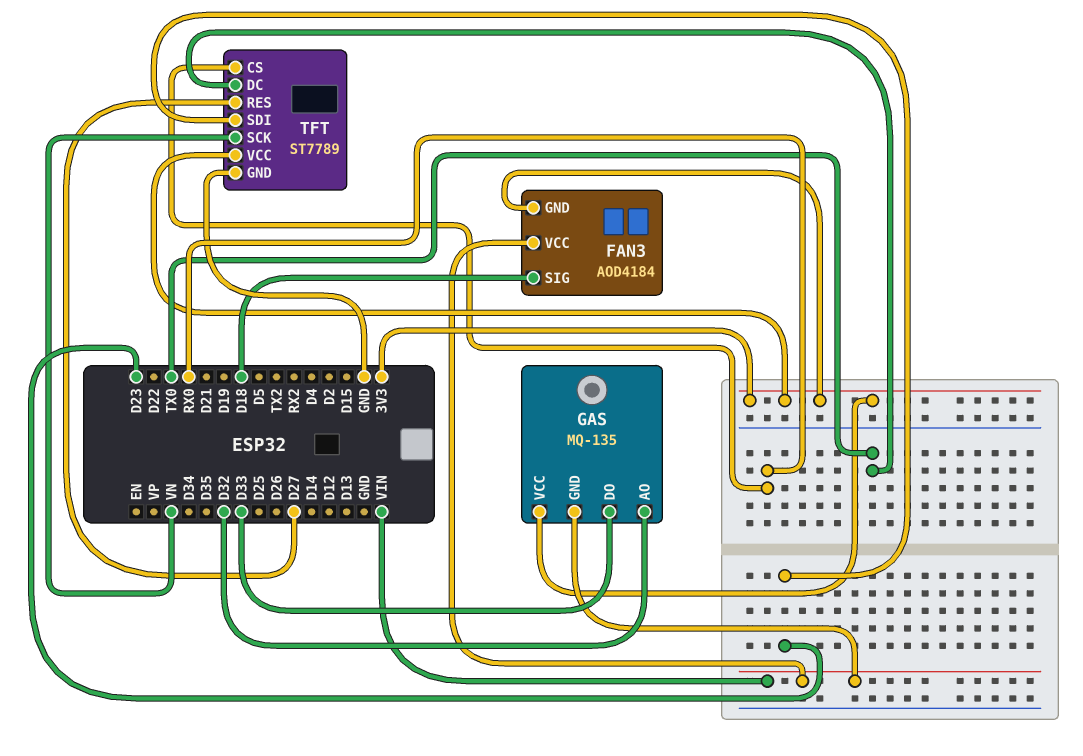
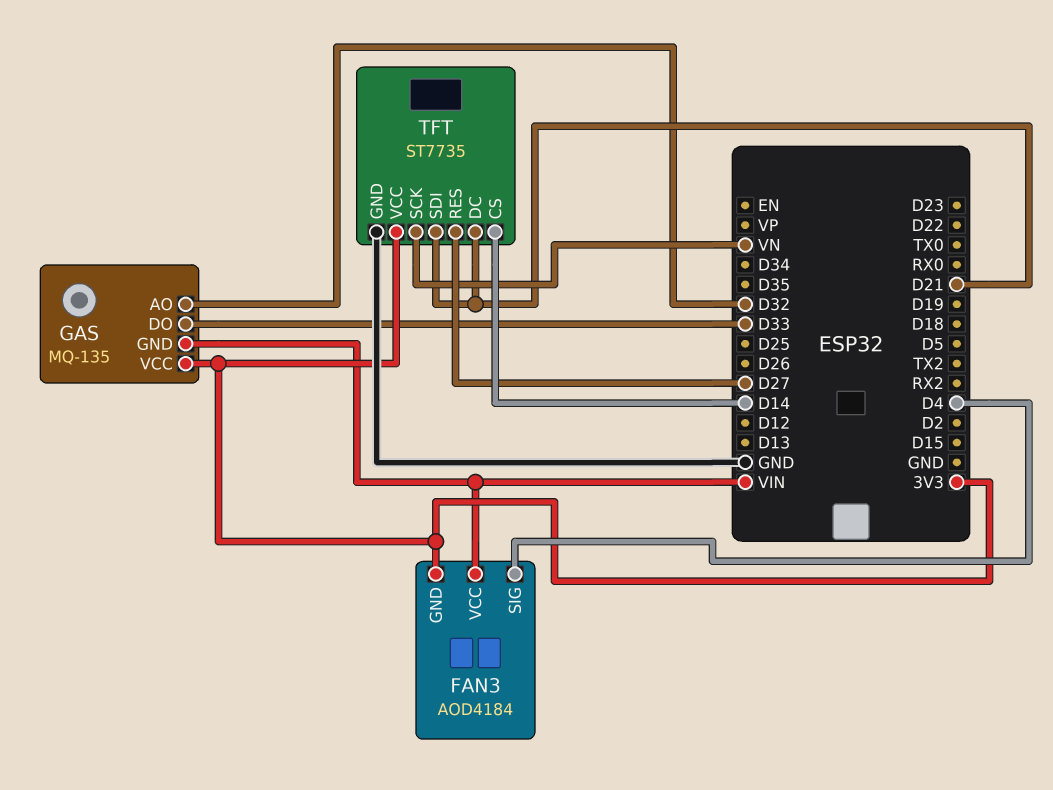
FAN3 pin SIG: D18 -> D4
TFT: ST7789 -> ST7735
TFT pin CS: RX0 -> D14
TFT pin DC: TX0 -> D21
TFT pin SDI: D23 -> D21

